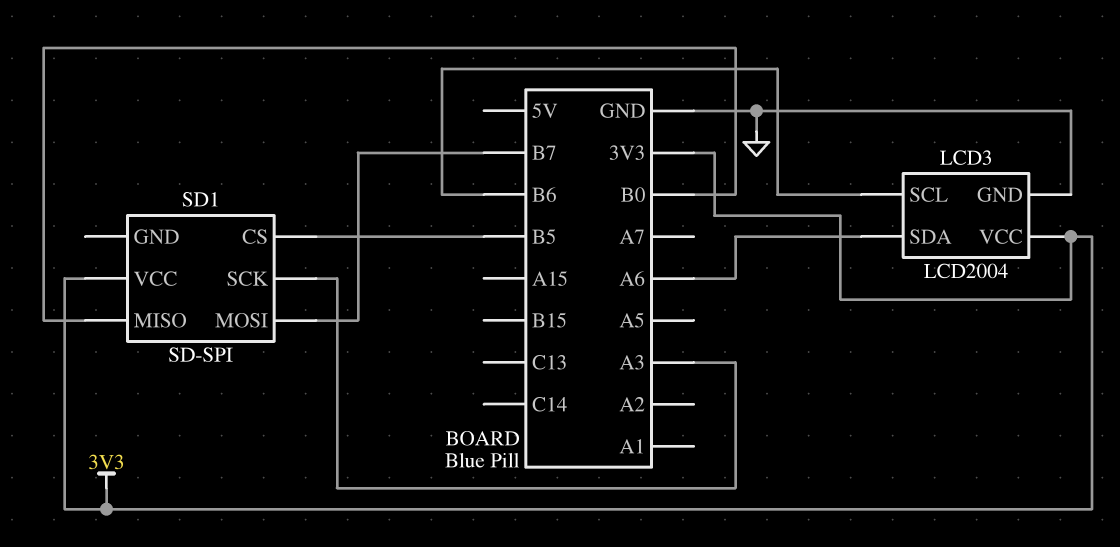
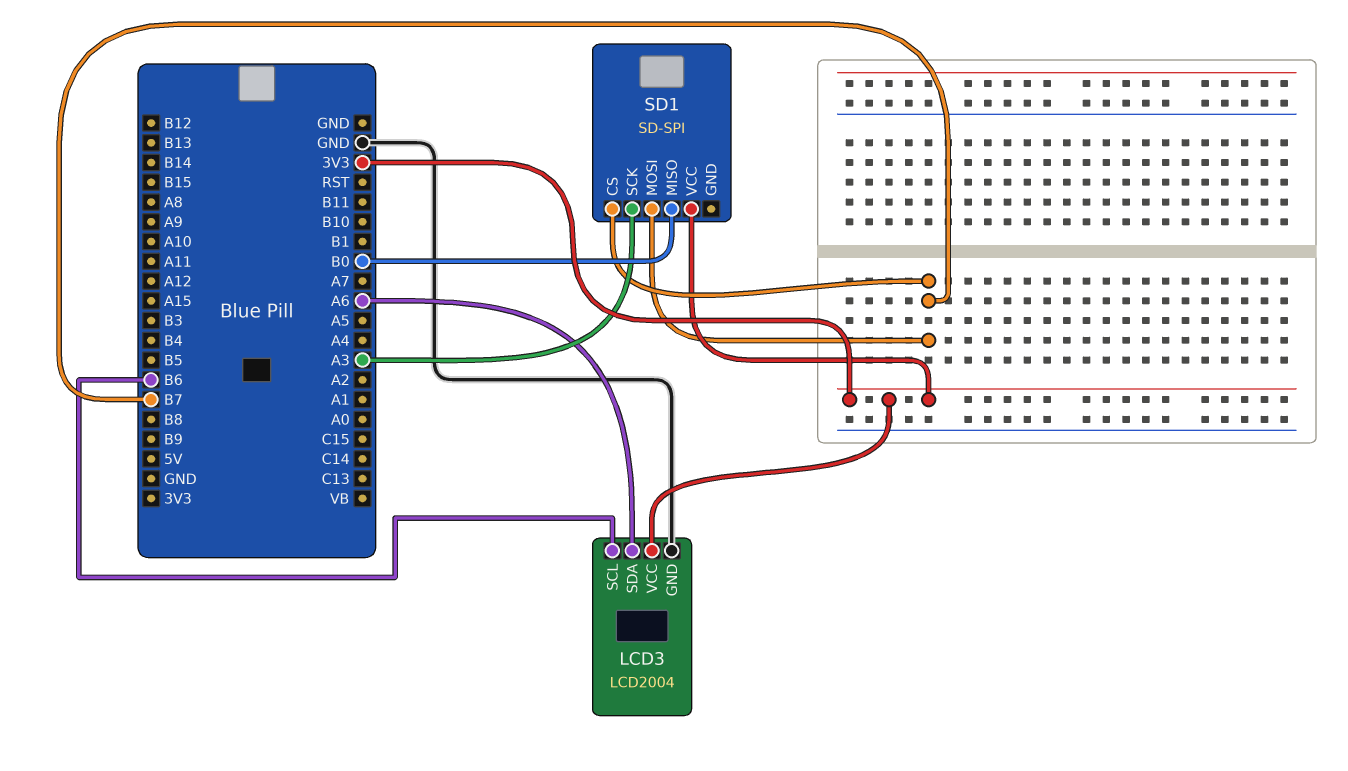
SD1 pin CS: B5 -> B7

